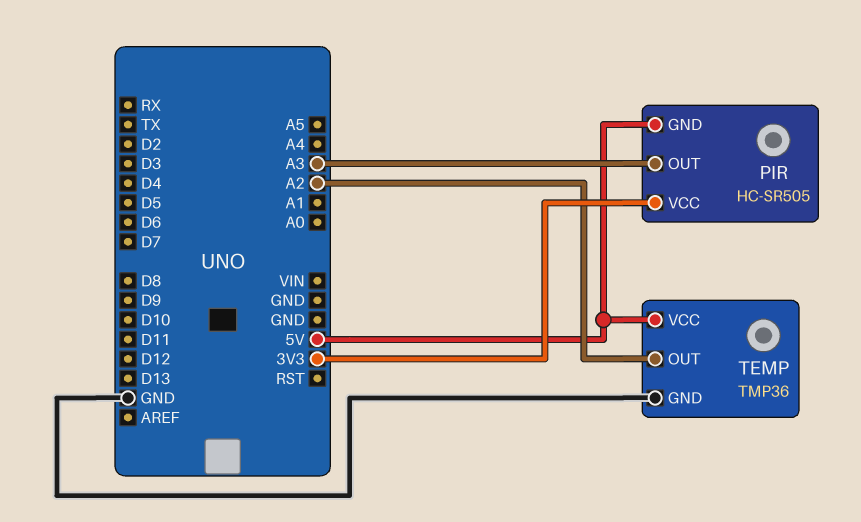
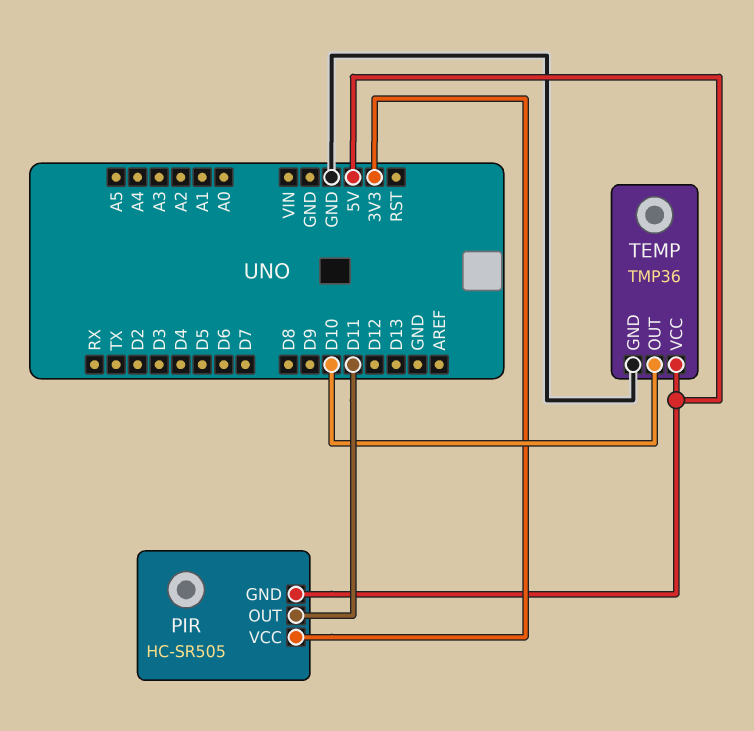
PIR pin OUT: A3 -> D11
TEMP pin OUT: A2 -> D10

